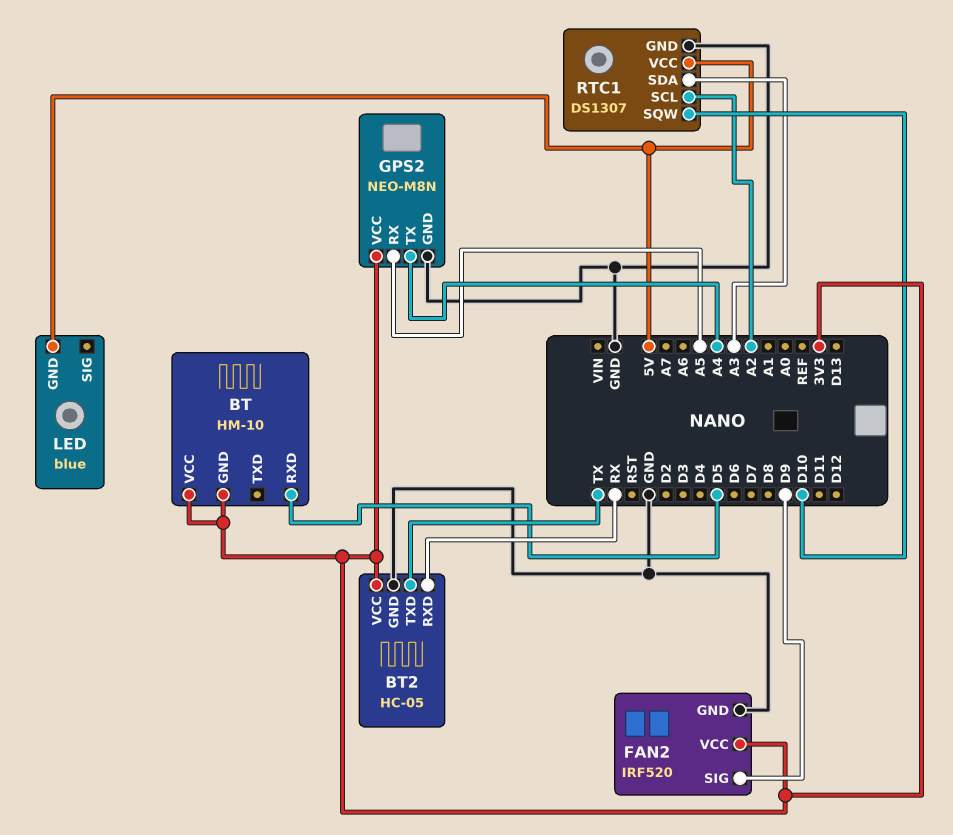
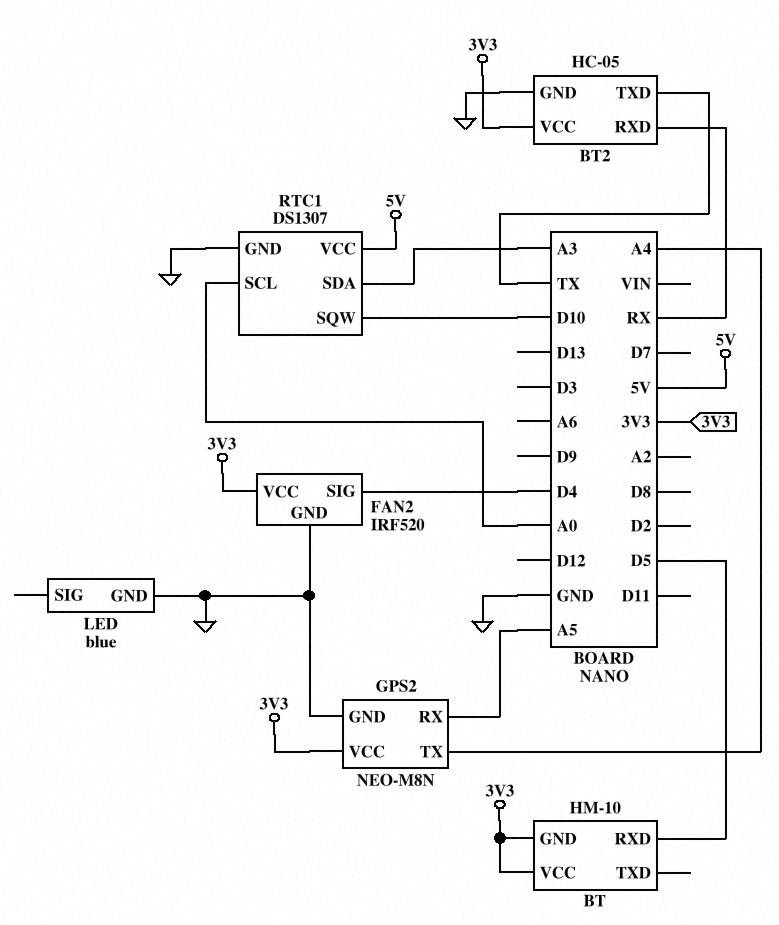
FAN2 pin SIG: D9 -> D4
LED pin GND: 5V -> GND
RTC1 pin SCL: A2 -> A0

